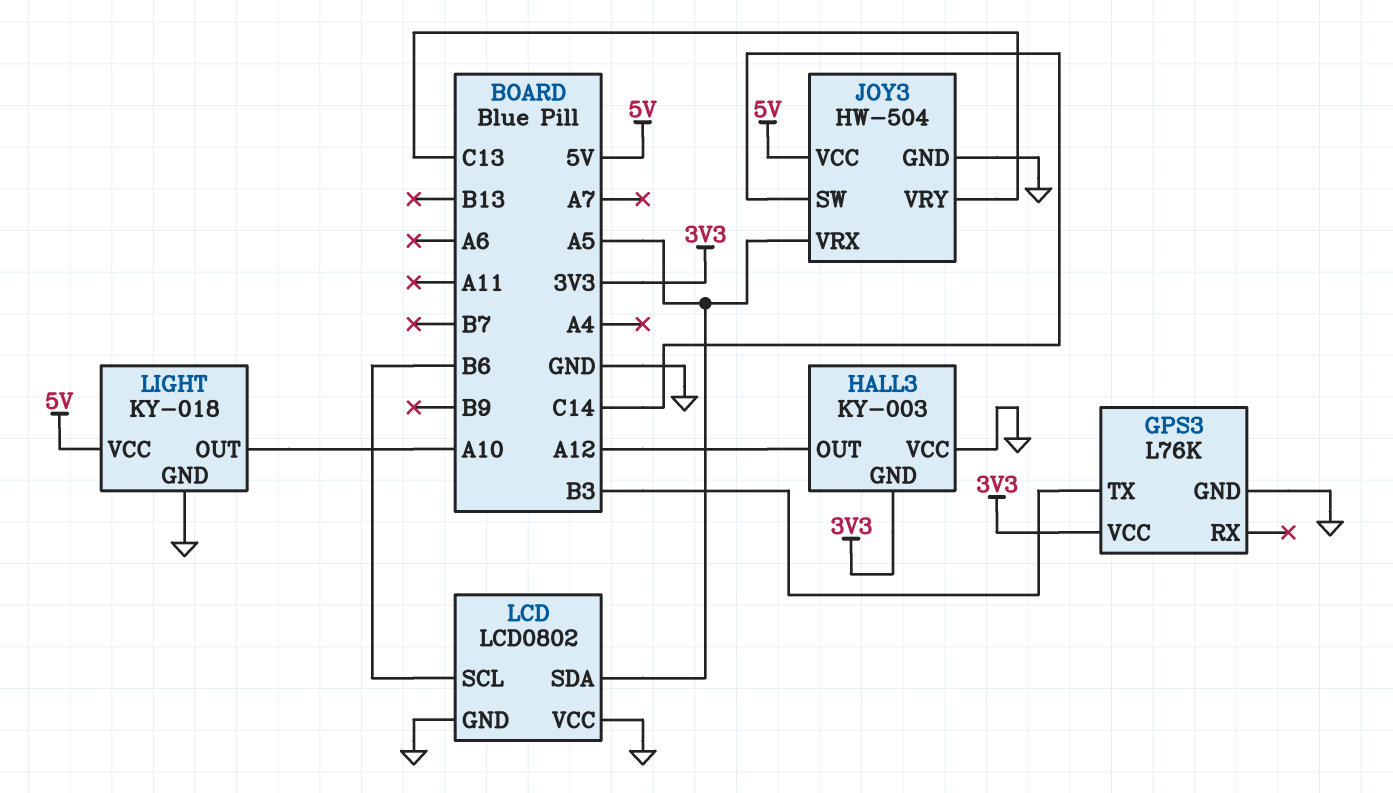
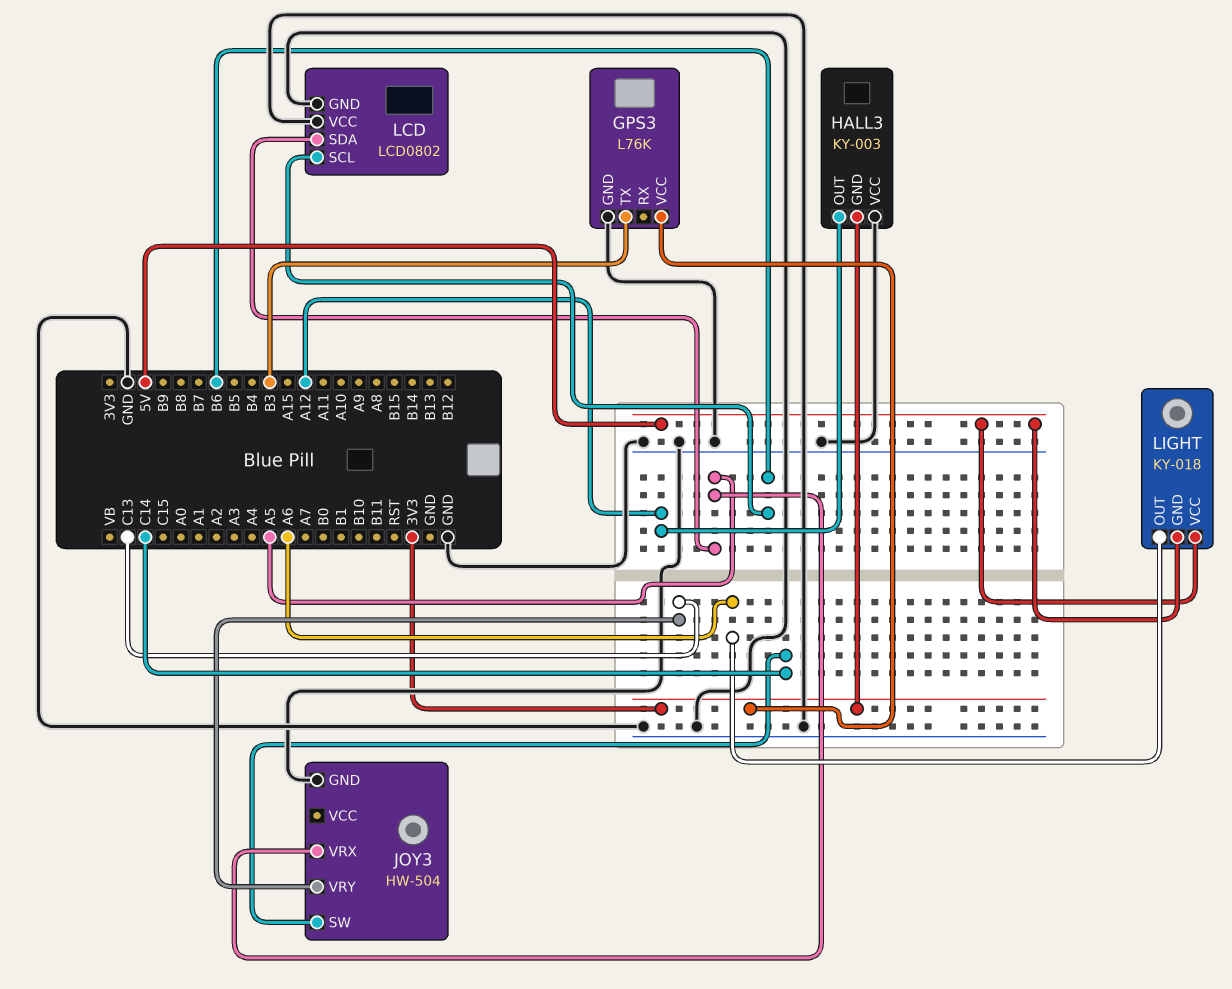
JOY3 pin VCC: 5V -> none
LIGHT pin GND: GND -> 5V
LIGHT pin OUT: A10 -> A6

